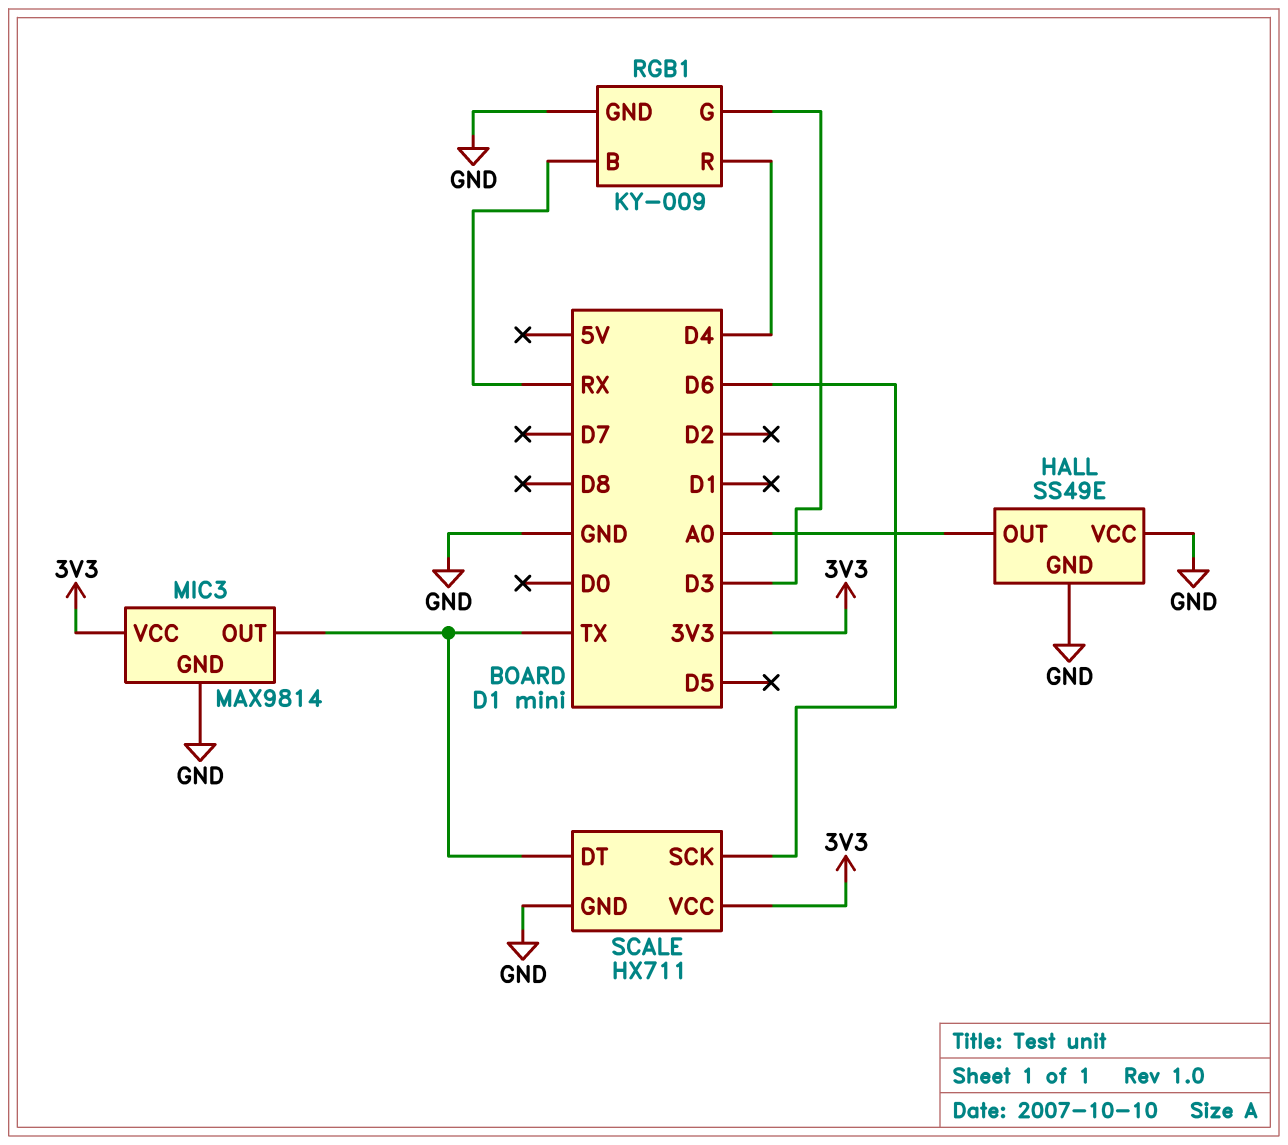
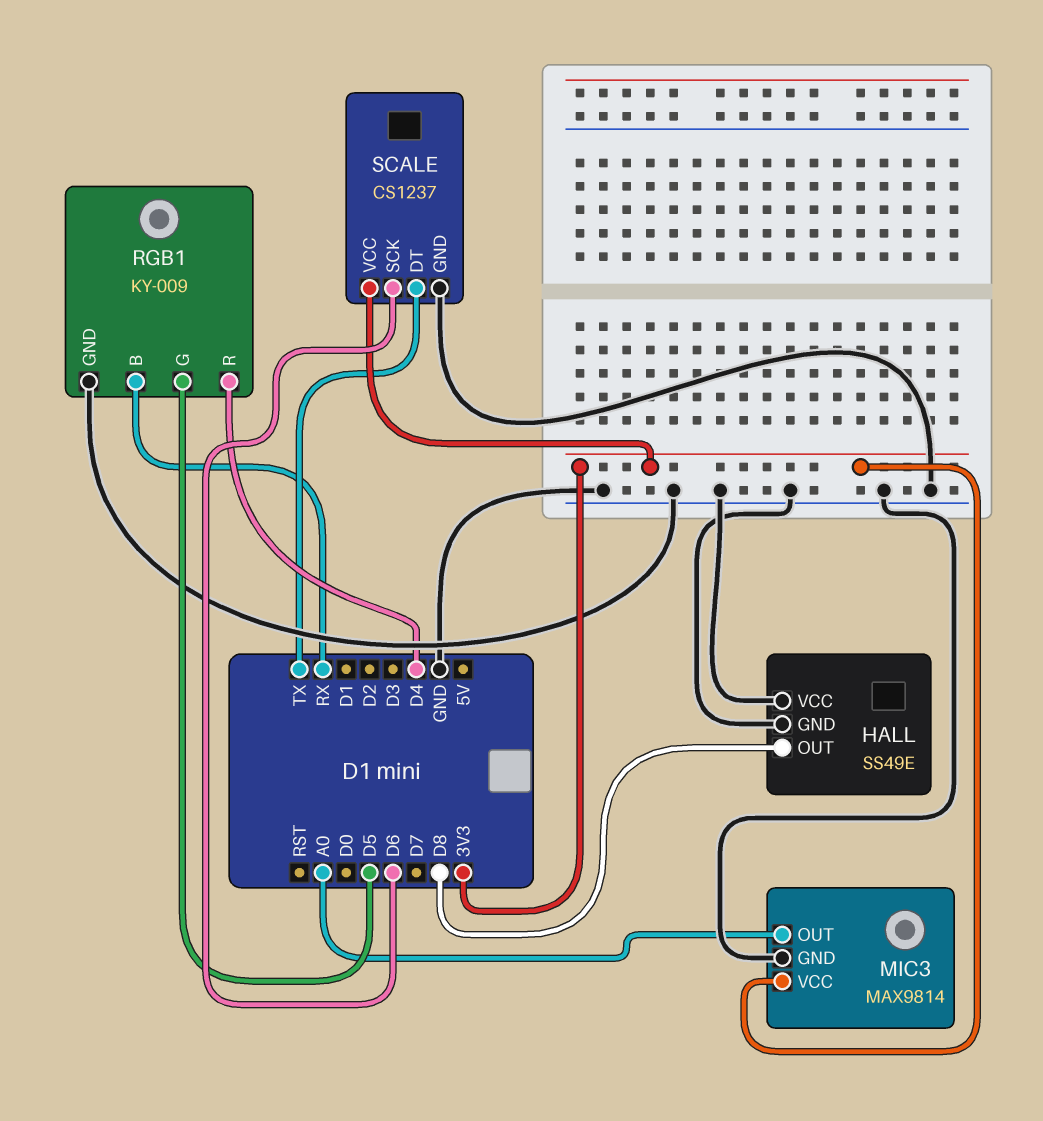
HALL pin OUT: A0 -> D8
MIC3 pin OUT: TX -> A0
RGB1 pin G: D3 -> D5
SCALE: HX711 -> CS1237

